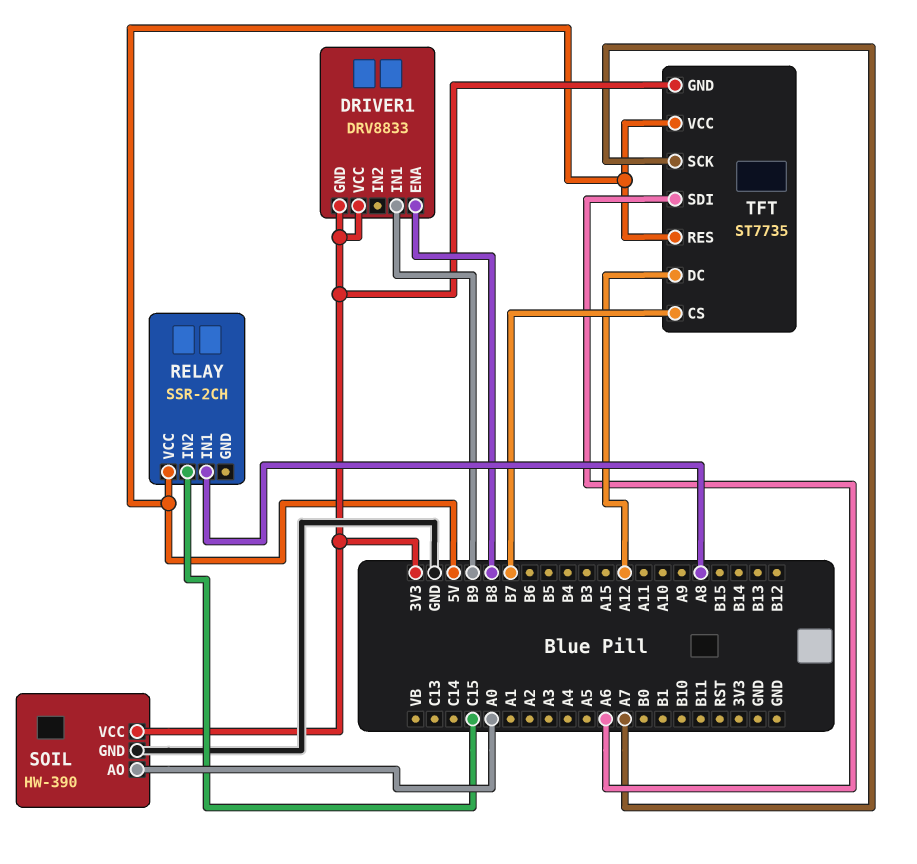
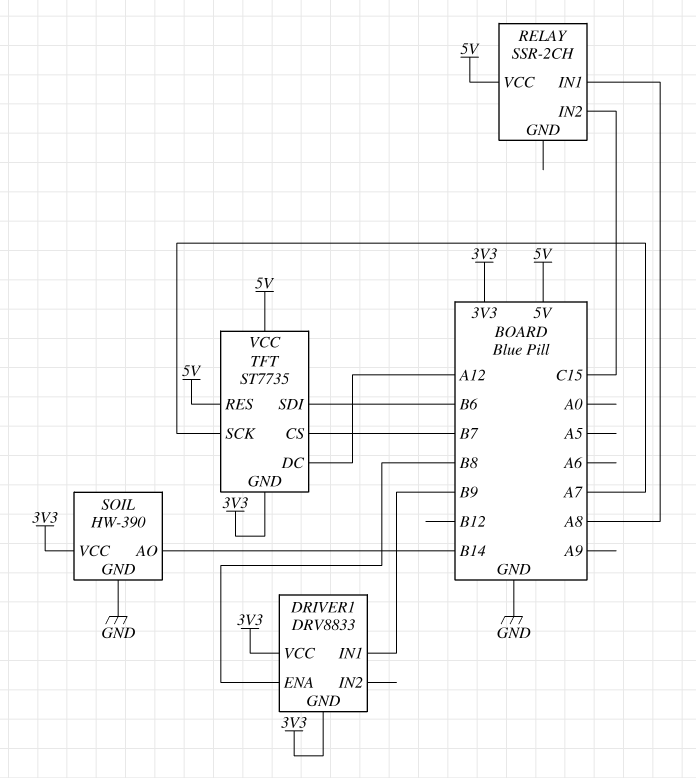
SOIL pin AO: A0 -> B14
TFT pin SDI: A6 -> B6

